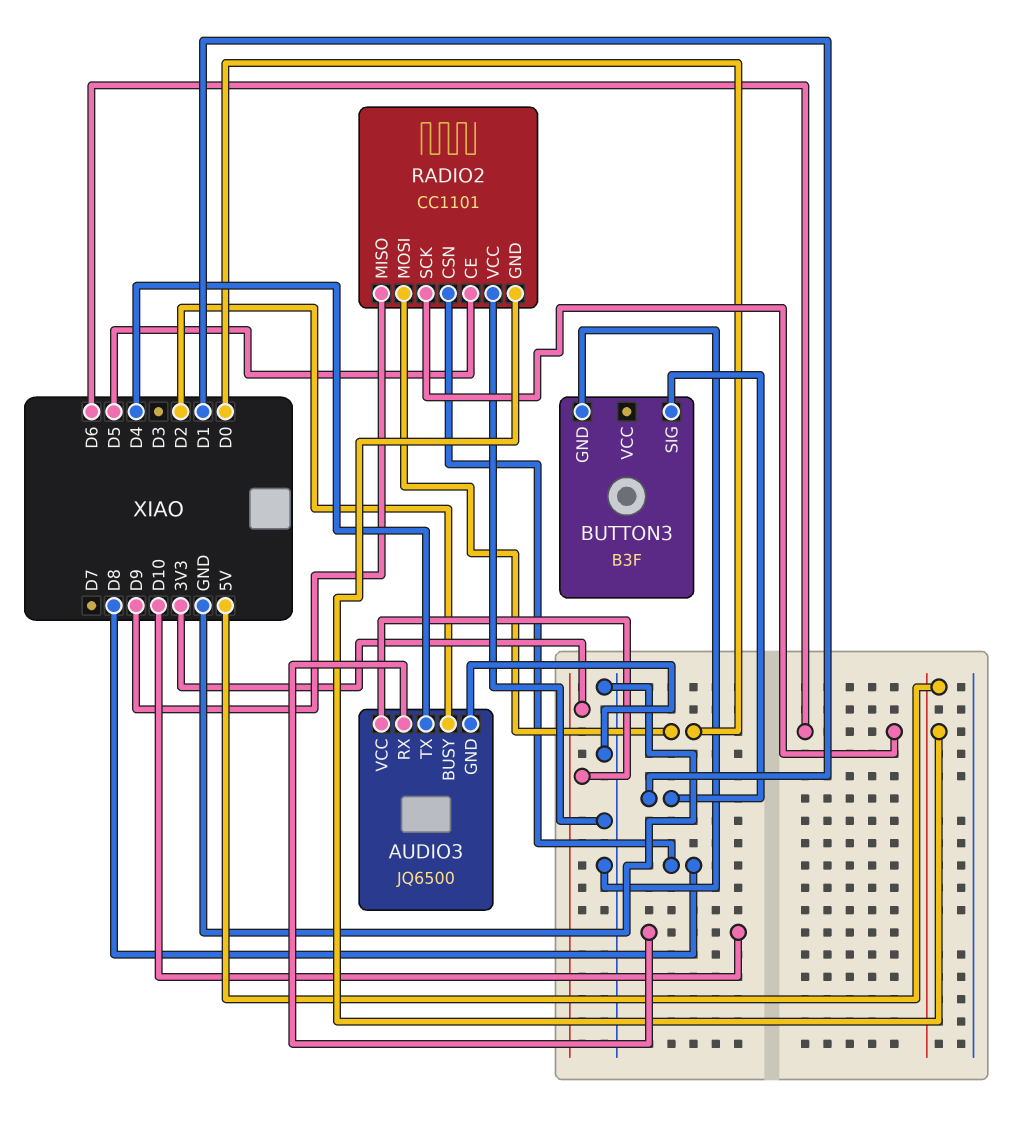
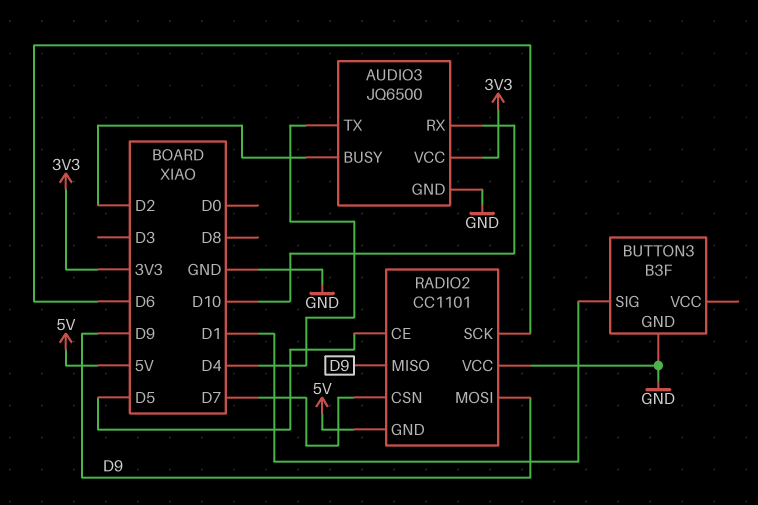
RADIO2 pin CSN: D8 -> D7
RADIO2 pin MOSI: D0 -> D9

